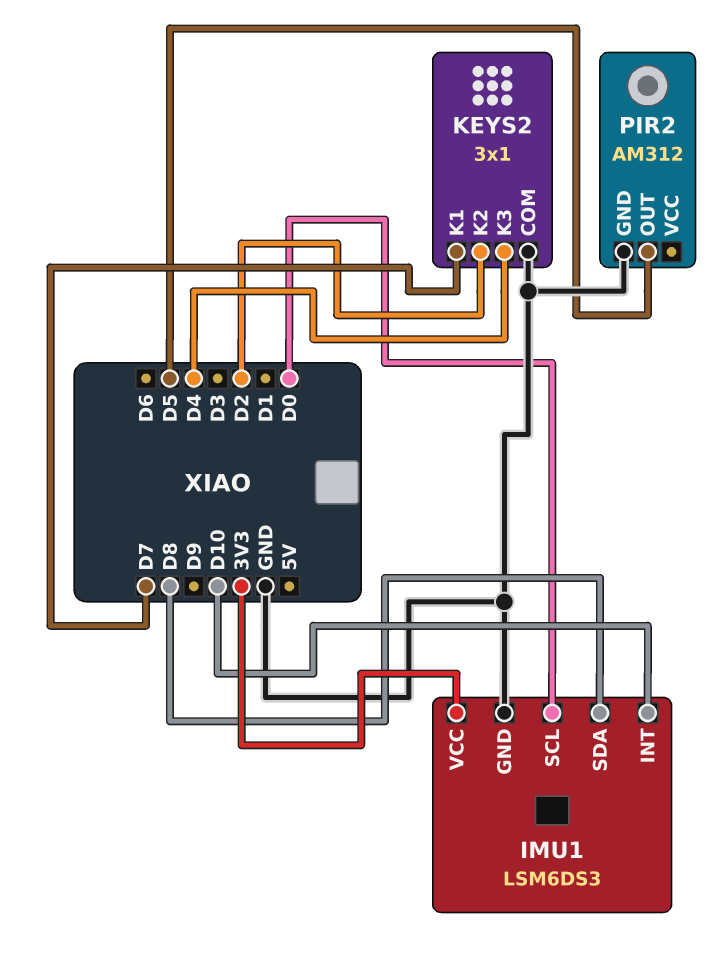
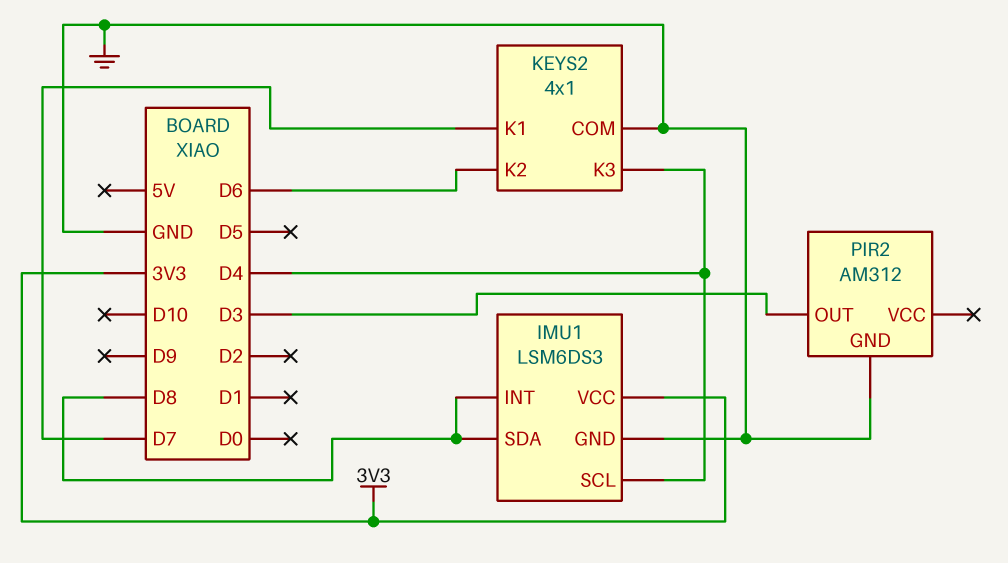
IMU1 pin INT: D10 -> D8
IMU1 pin SCL: D0 -> D4
KEYS2: 3x1 -> 4x1
KEYS2 pin K2: D2 -> D6
PIR2 pin OUT: D5 -> D3

